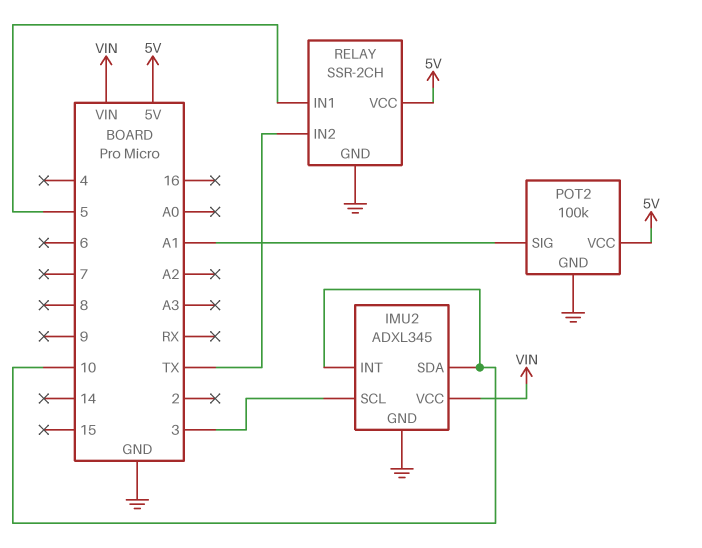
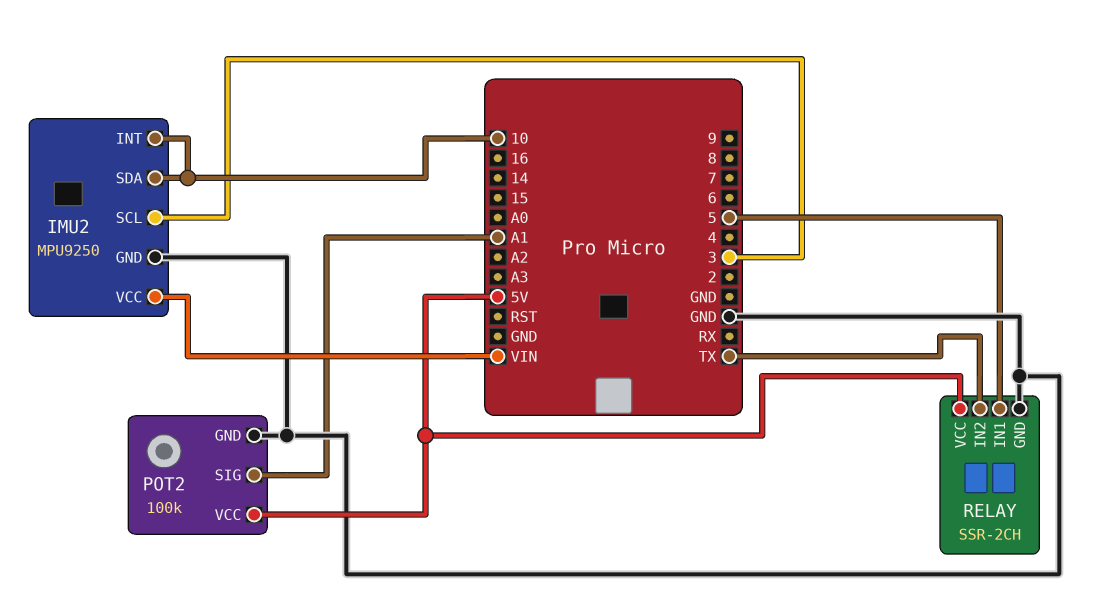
IMU2: ADXL345 -> MPU9250

